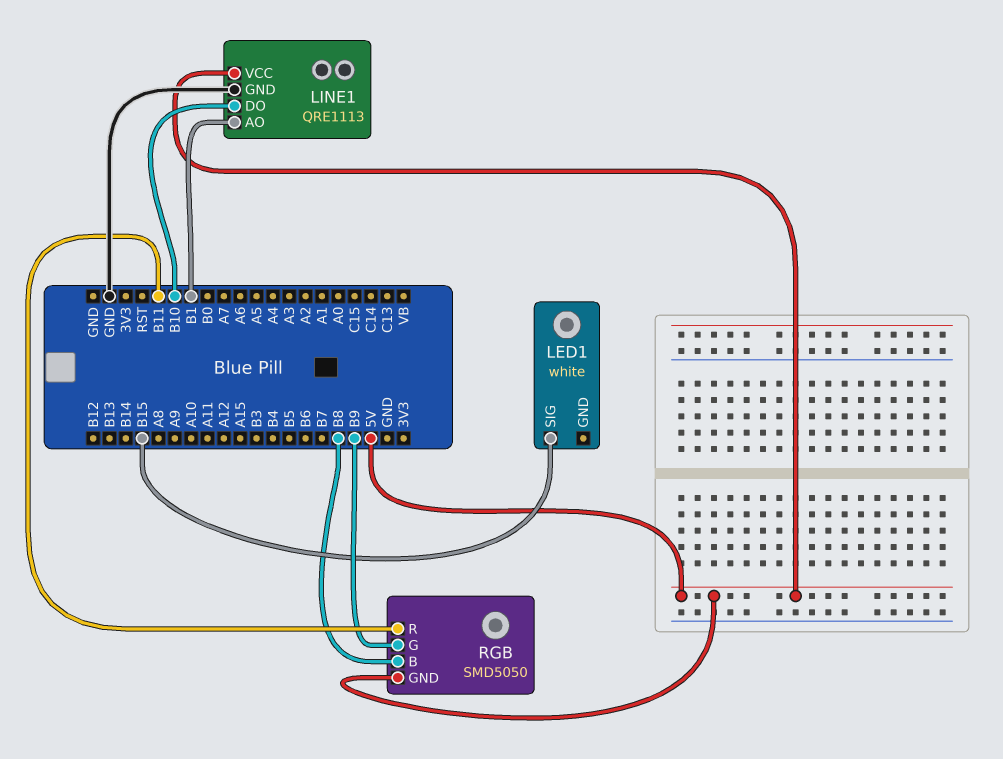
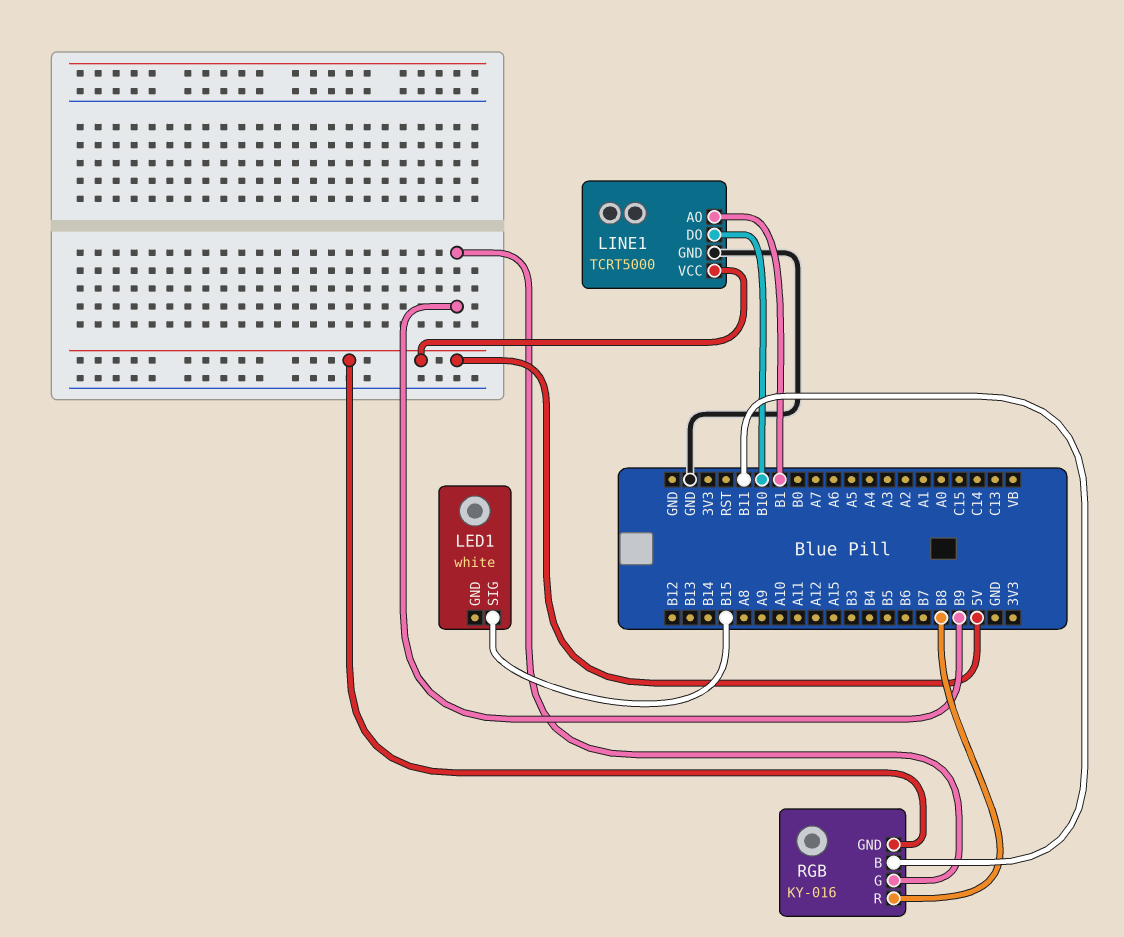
LINE1: QRE1113 -> TCRT5000
RGB: SMD5050 -> KY-016
RGB pin B: B8 -> B11
RGB pin R: B11 -> B8

